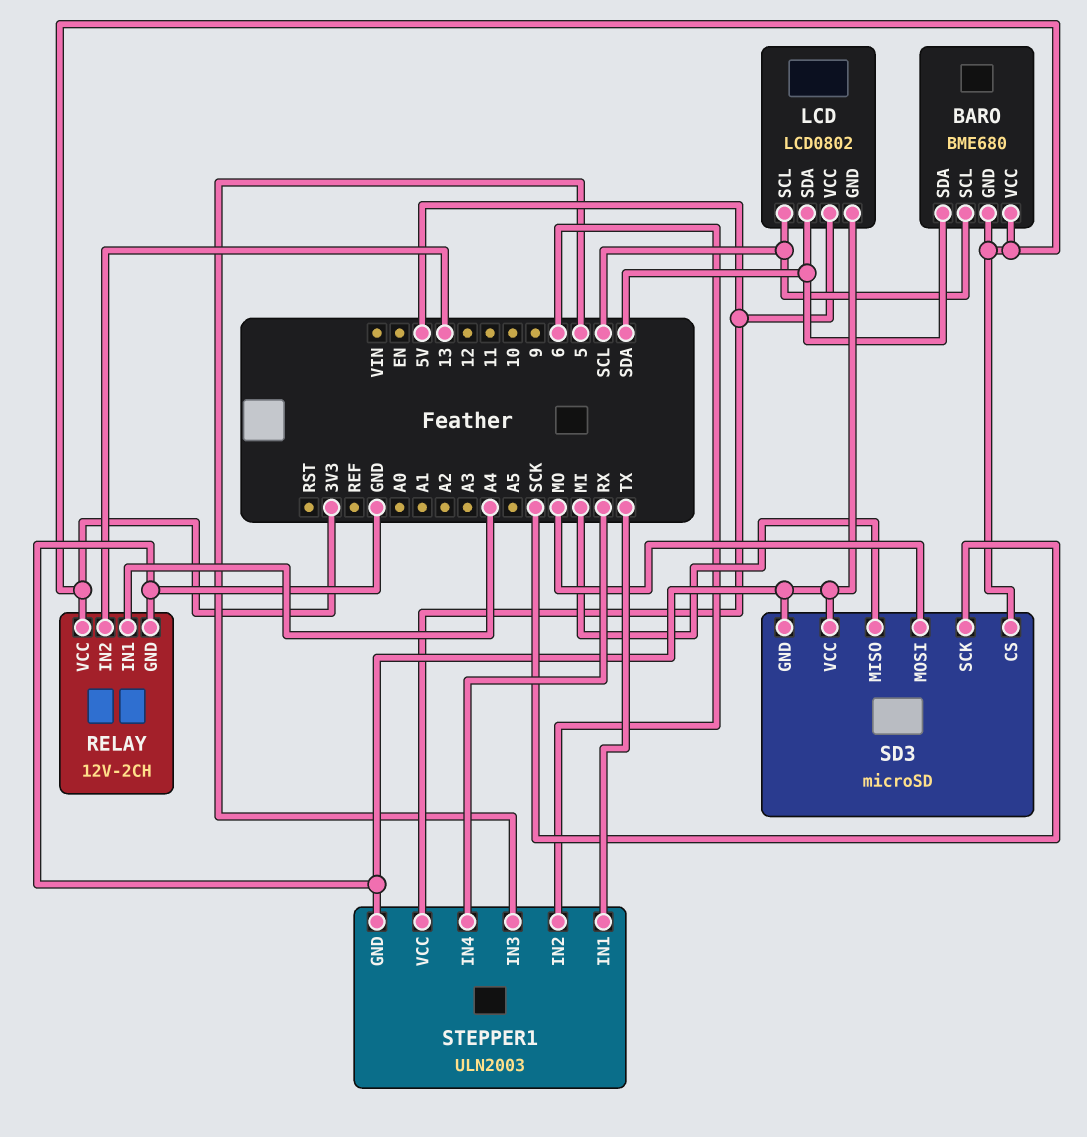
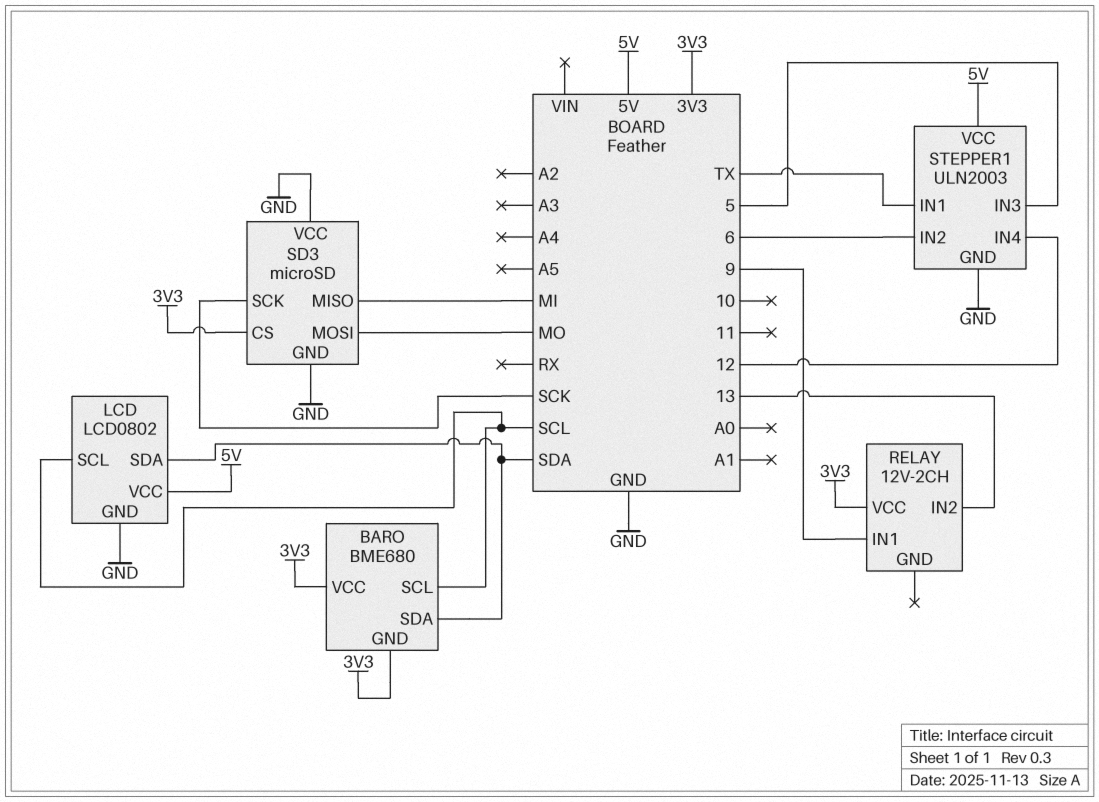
RELAY pin GND: GND -> none
RELAY pin IN1: A4 -> 9
STEPPER1 pin IN4: RX -> 12

